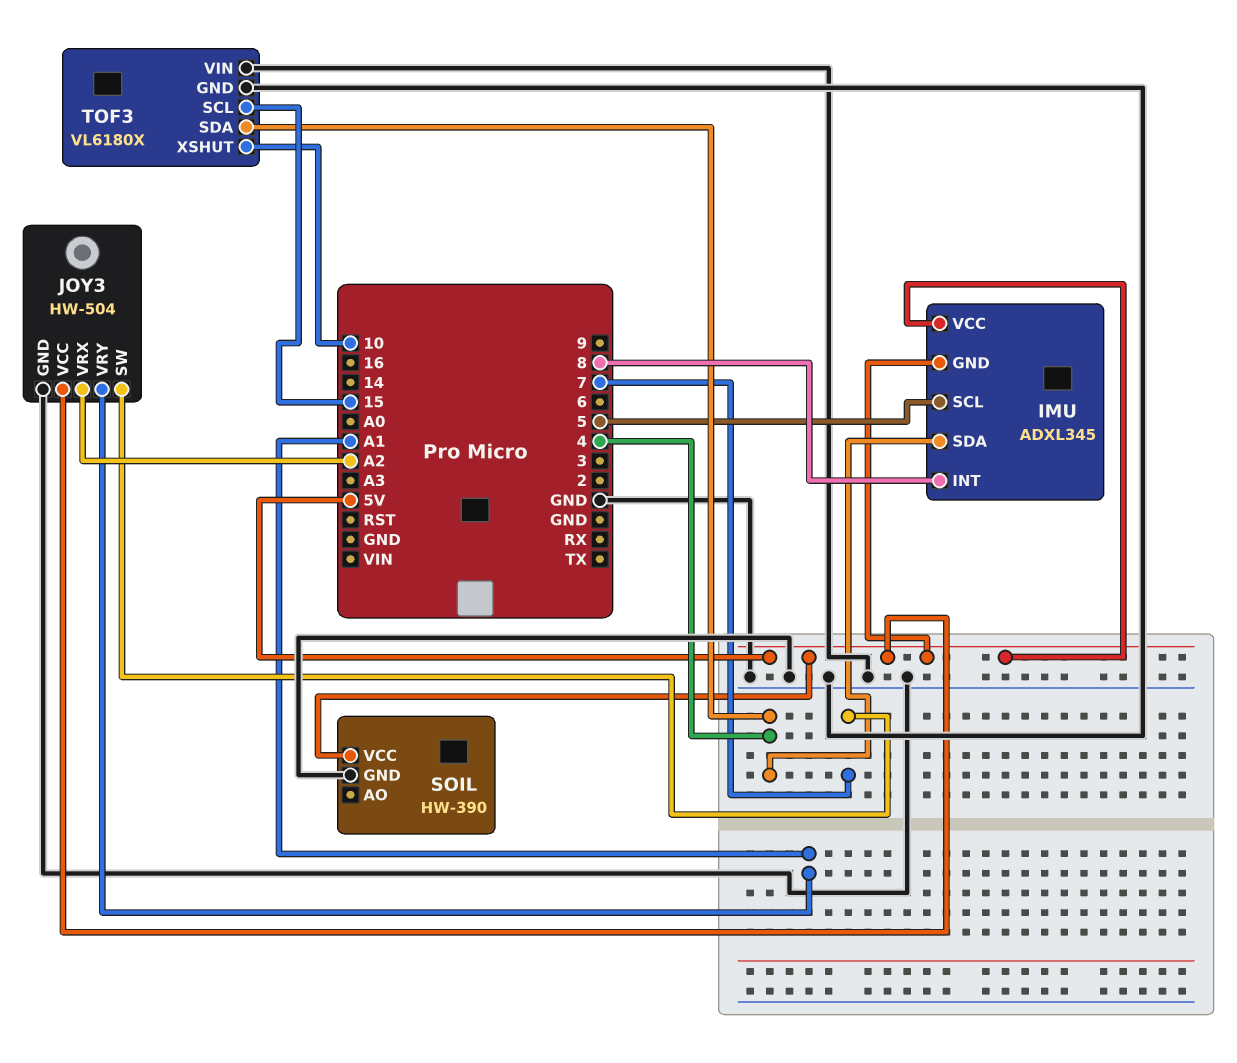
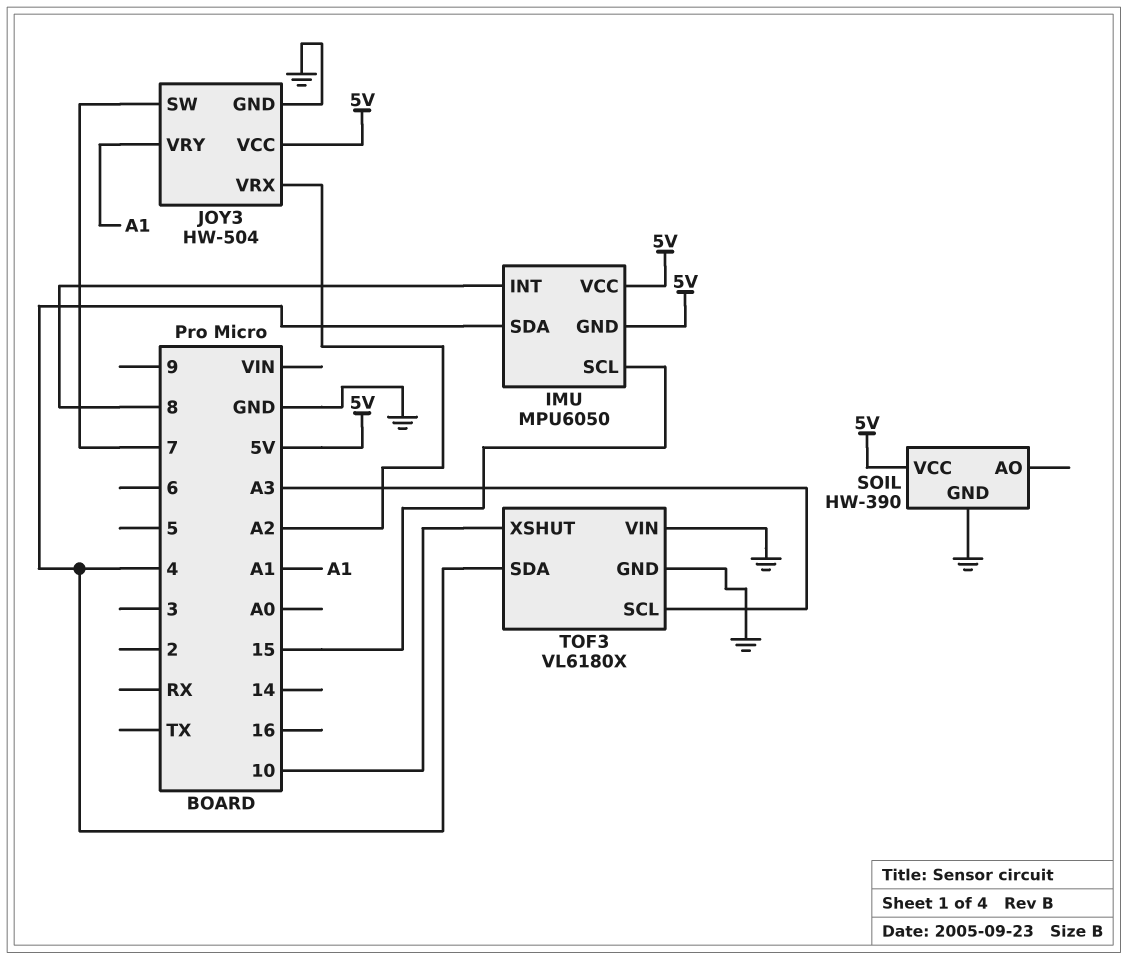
IMU: ADXL345 -> MPU6050
IMU pin SCL: 5 -> 15
TOF3 pin SCL: 15 -> A3

